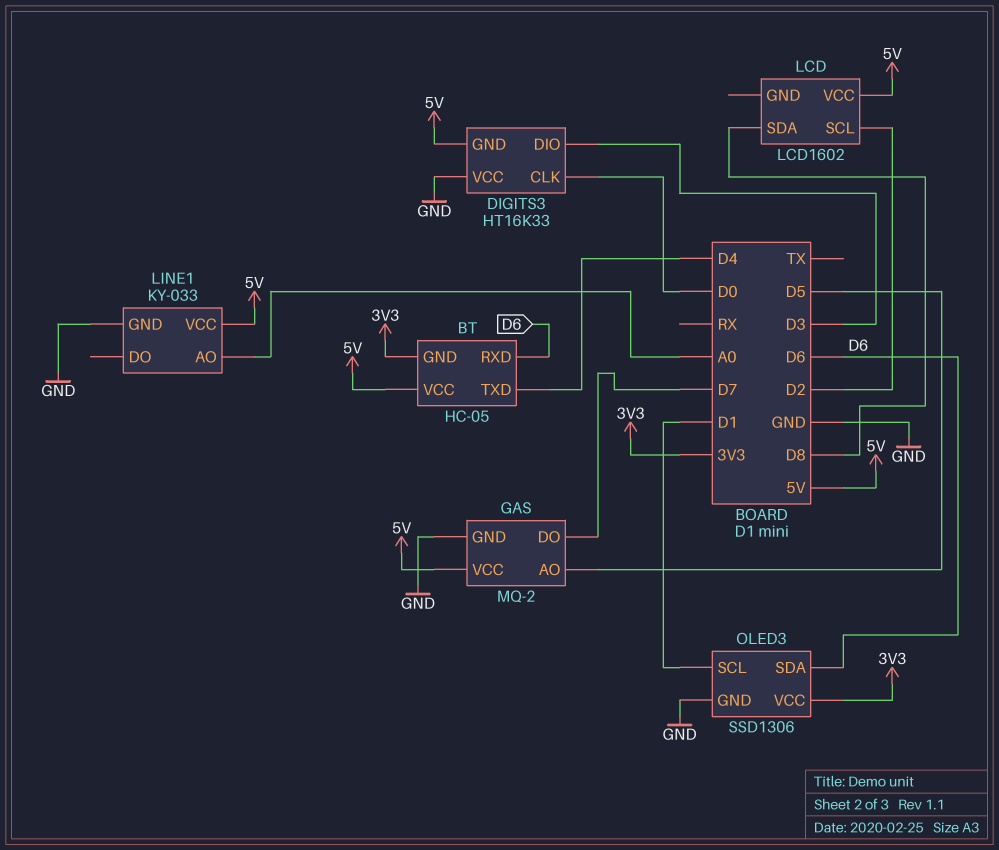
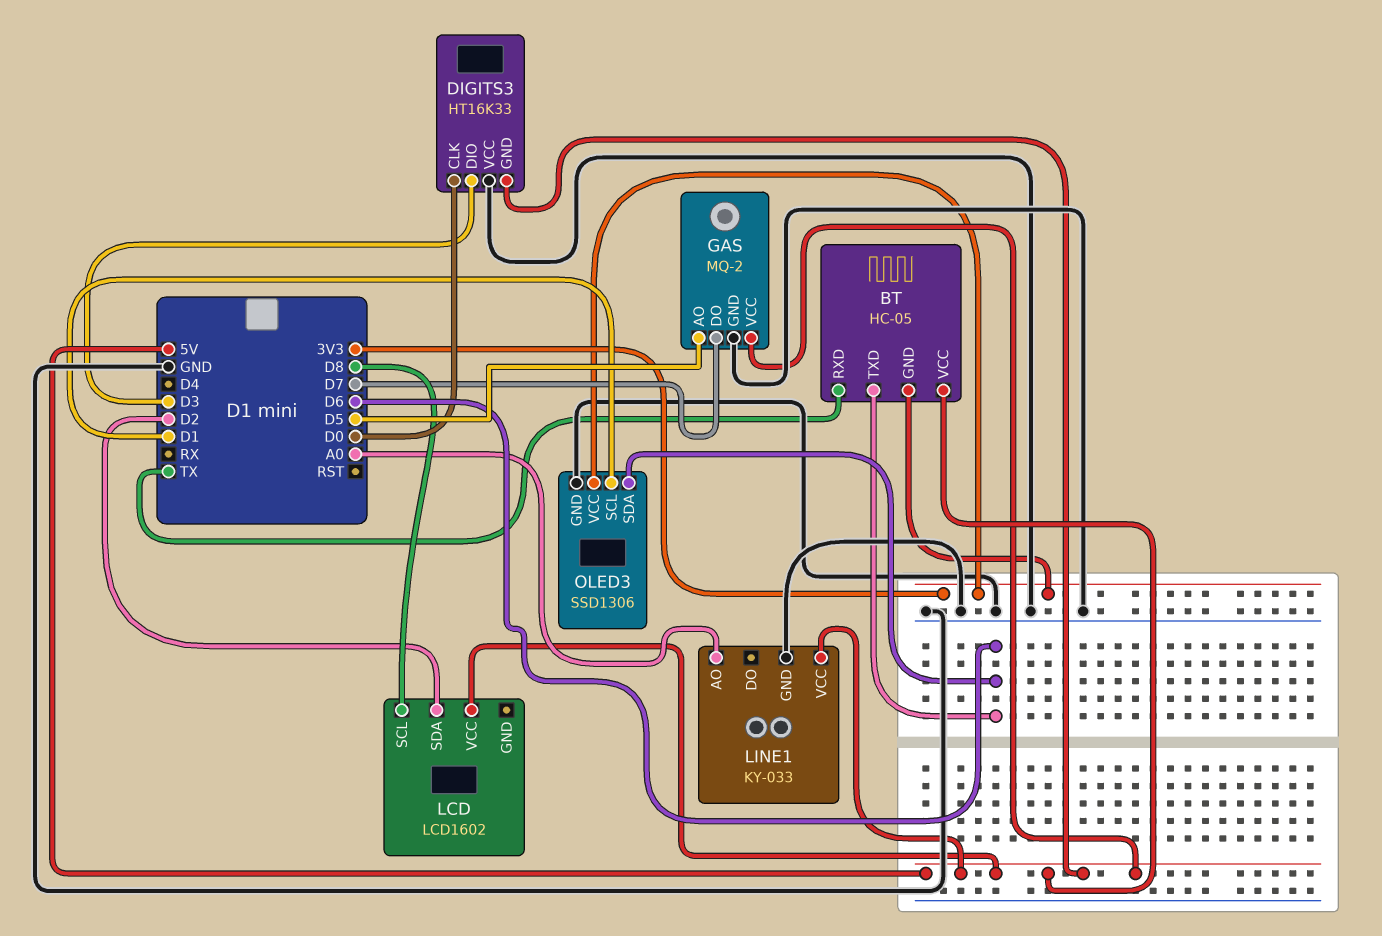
BT pin RXD: D6 -> TX
BT pin TXD: D4 -> D6
LCD pin SCL: D2 -> D8
LCD pin SDA: D8 -> D2

